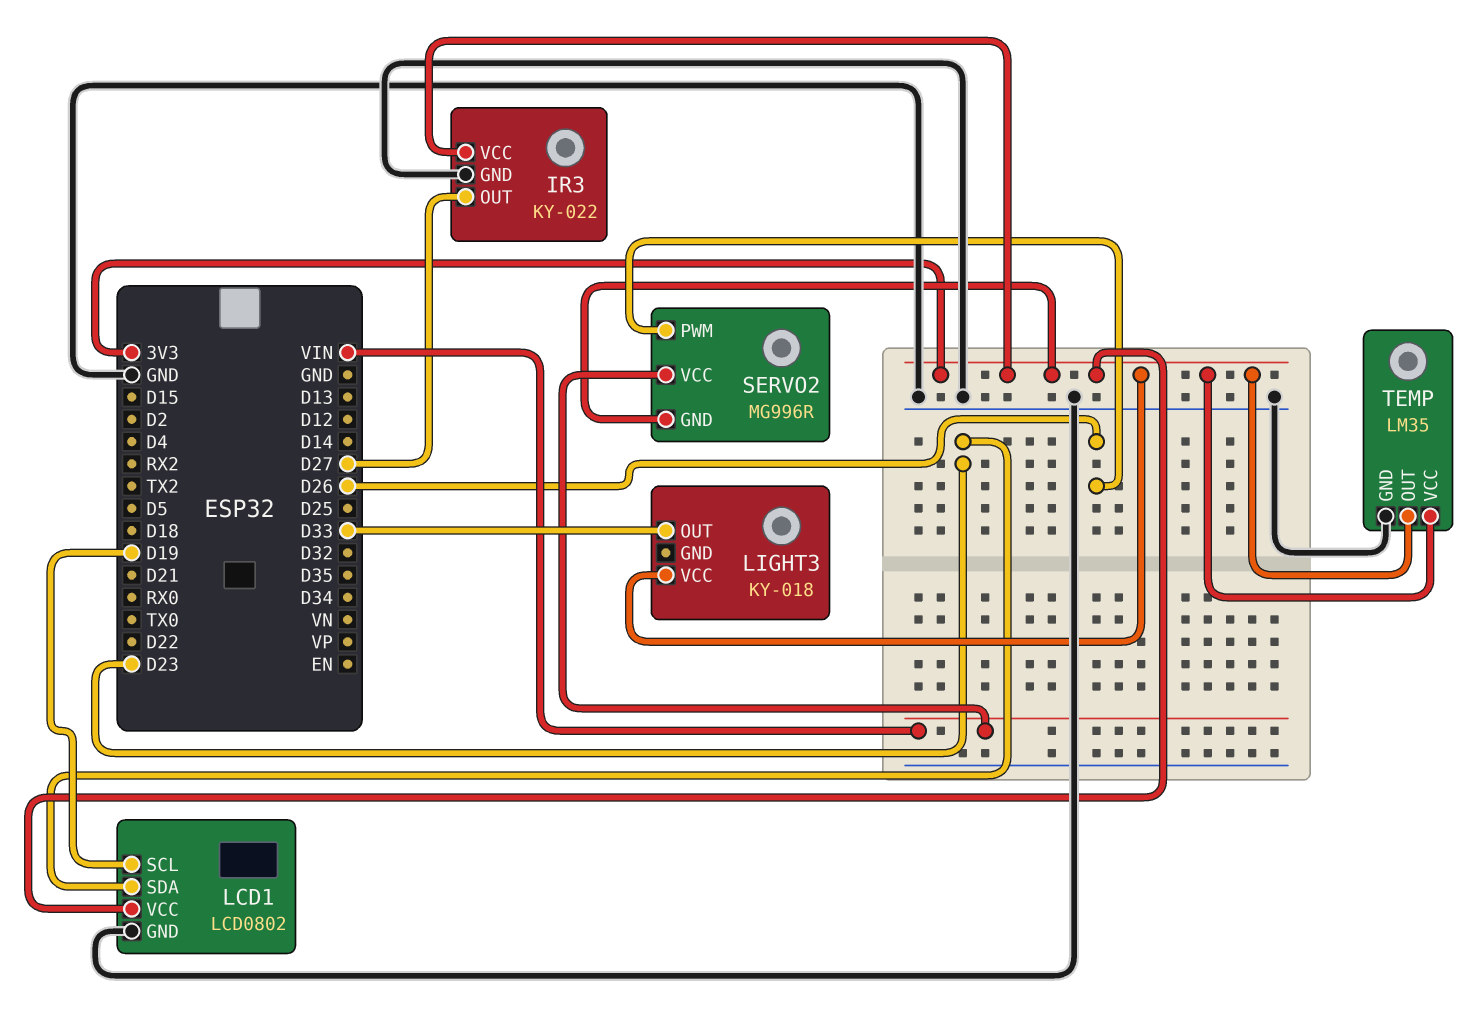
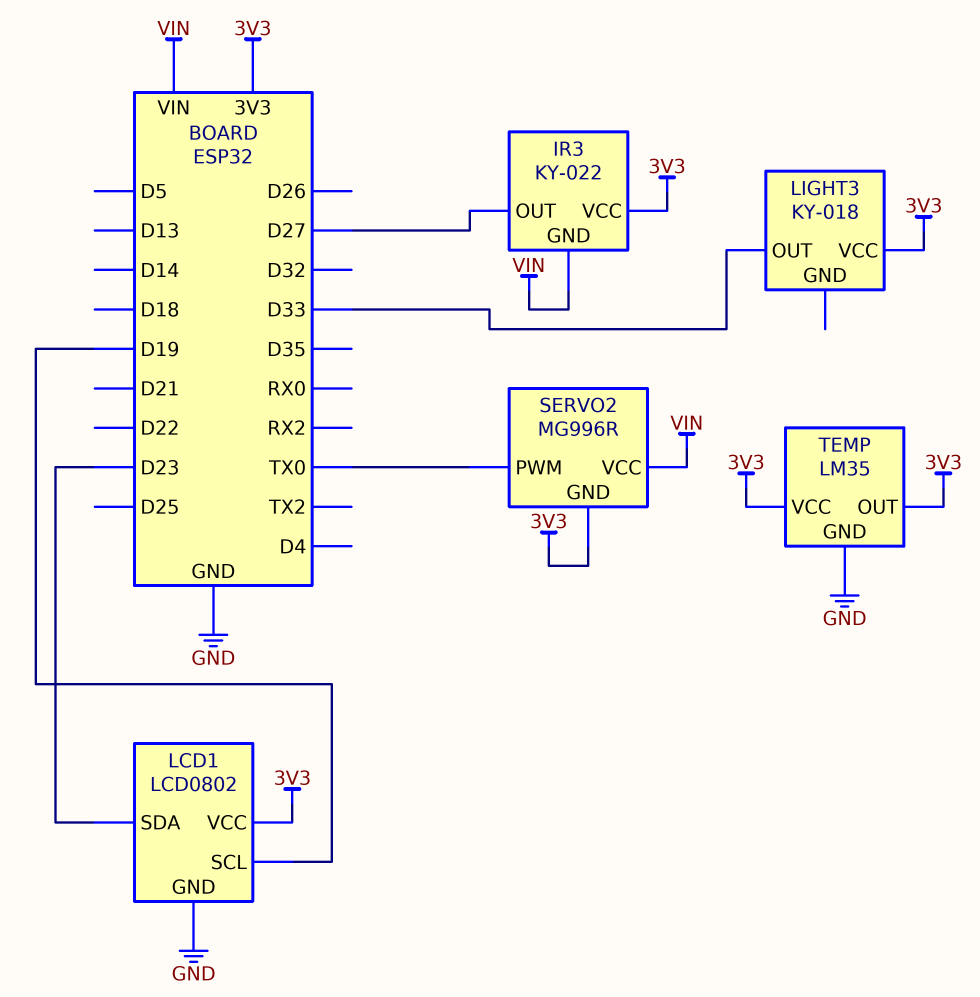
IR3 pin GND: GND -> VIN
SERVO2 pin PWM: D26 -> TX0

